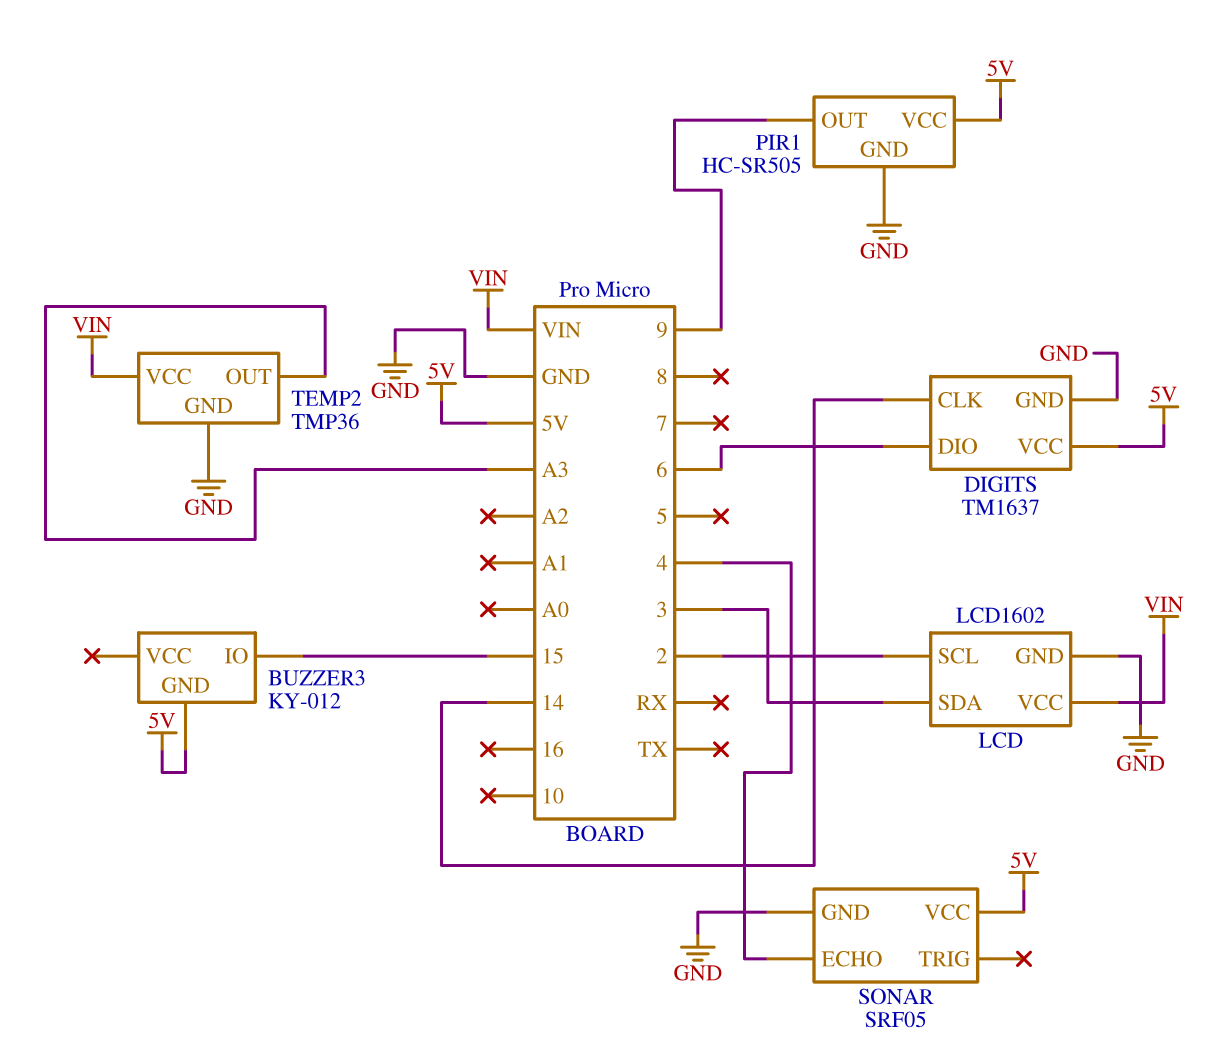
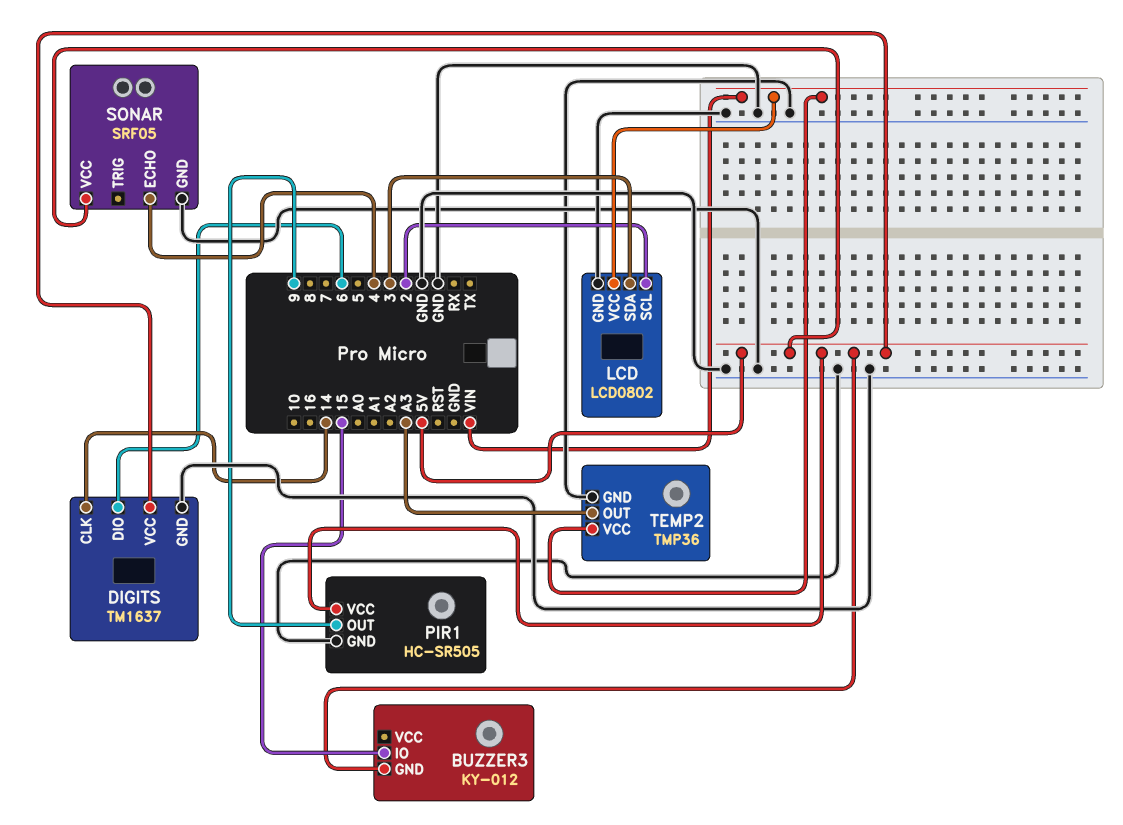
LCD: LCD1602 -> LCD0802

